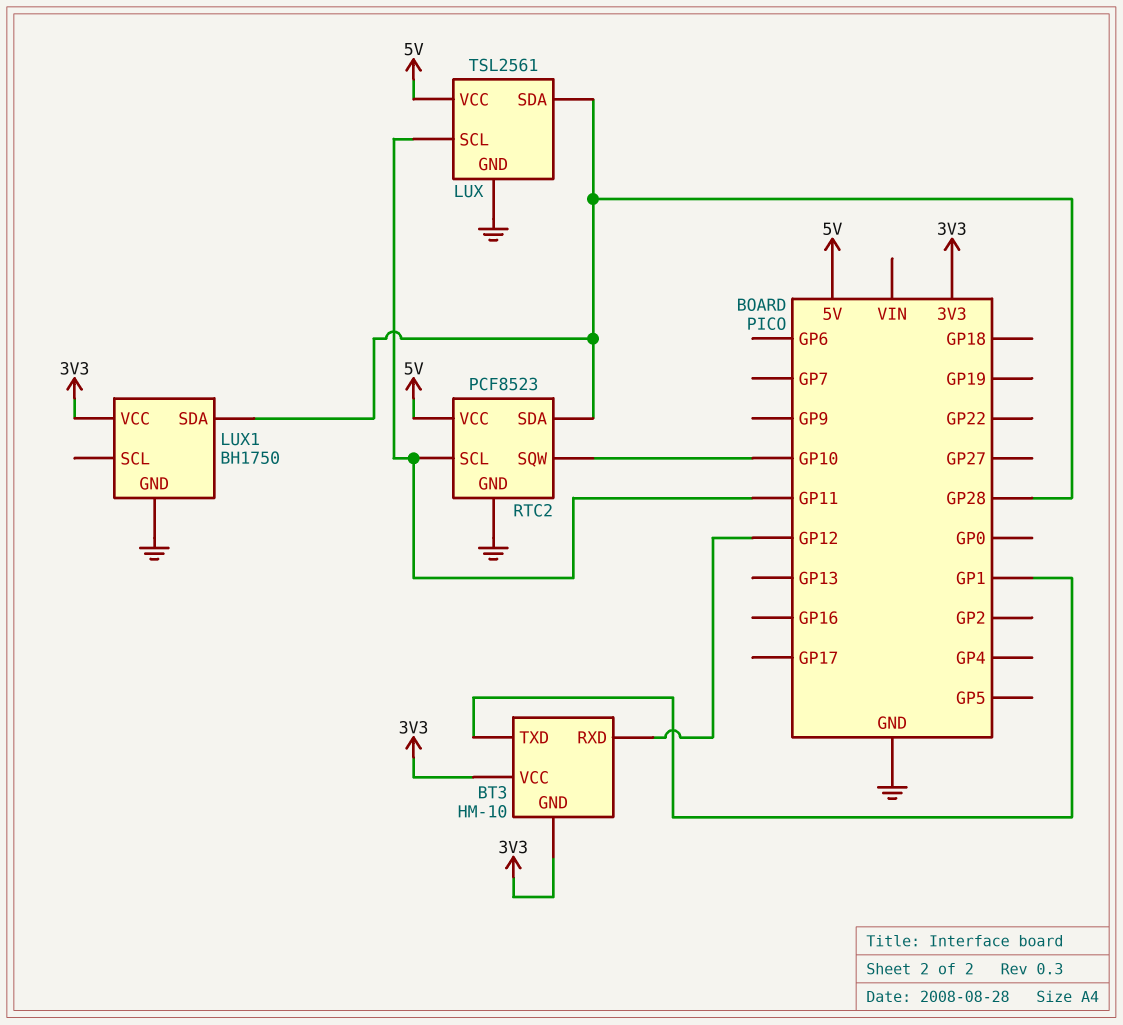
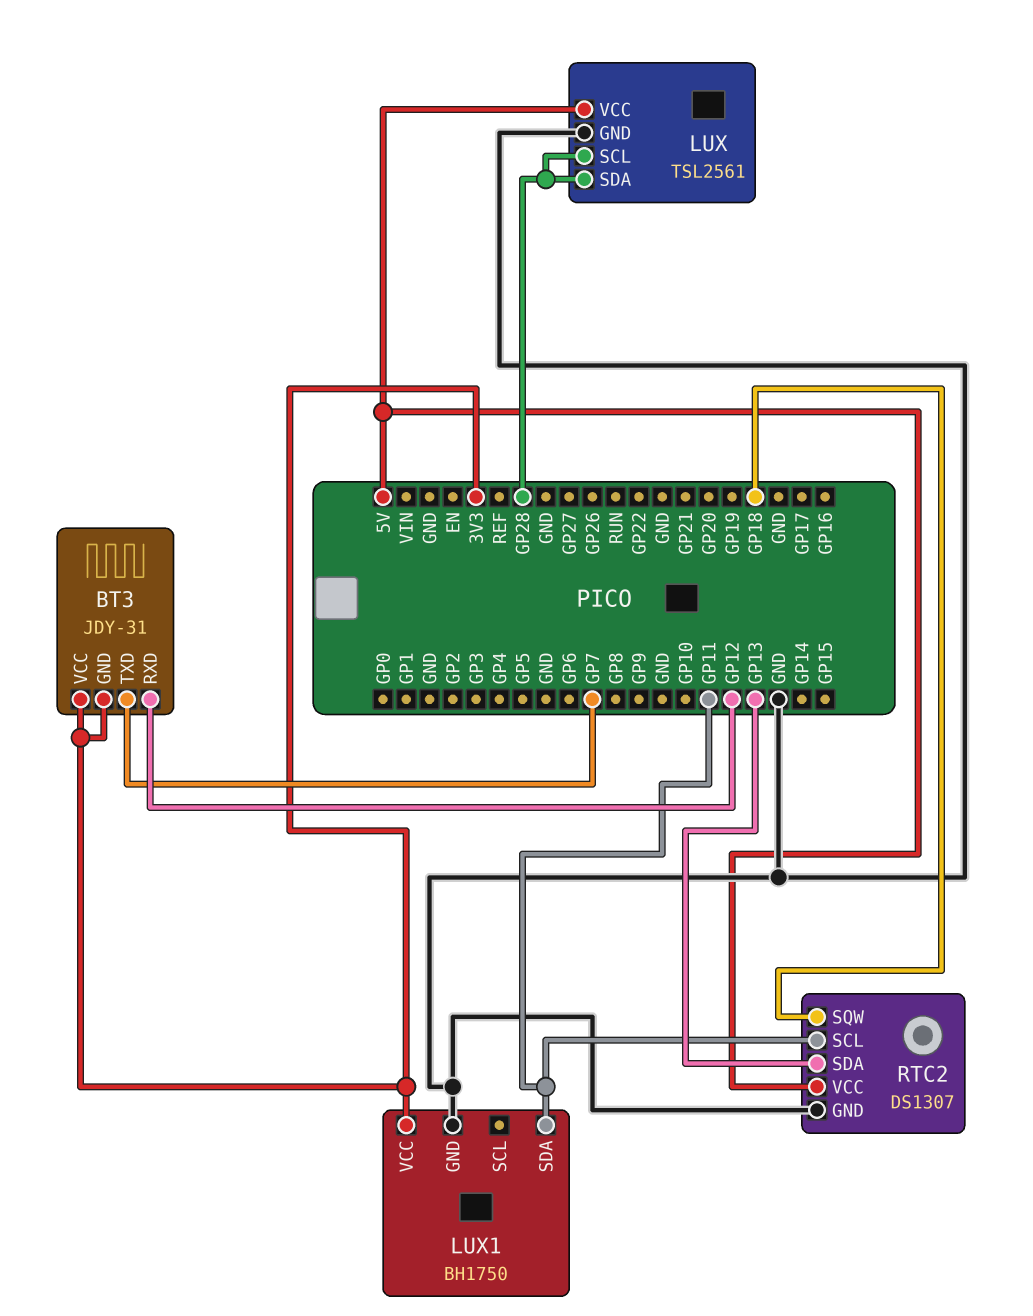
BT3: HM-10 -> JDY-31
BT3 pin TXD: GP1 -> GP7
LUX pin SCL: GP11 -> GP28
LUX1 pin SDA: GP28 -> GP11
RTC2: PCF8523 -> DS1307
RTC2 pin SDA: GP28 -> GP13
RTC2 pin SQW: GP10 -> GP18

